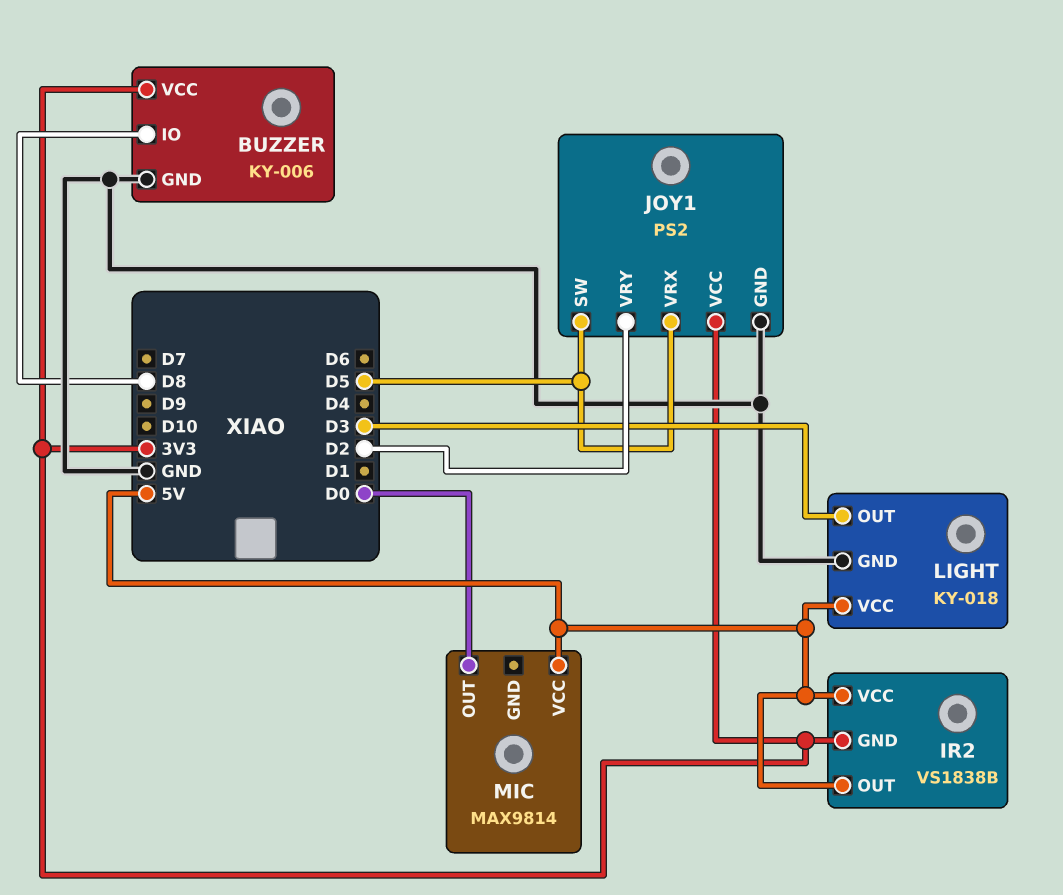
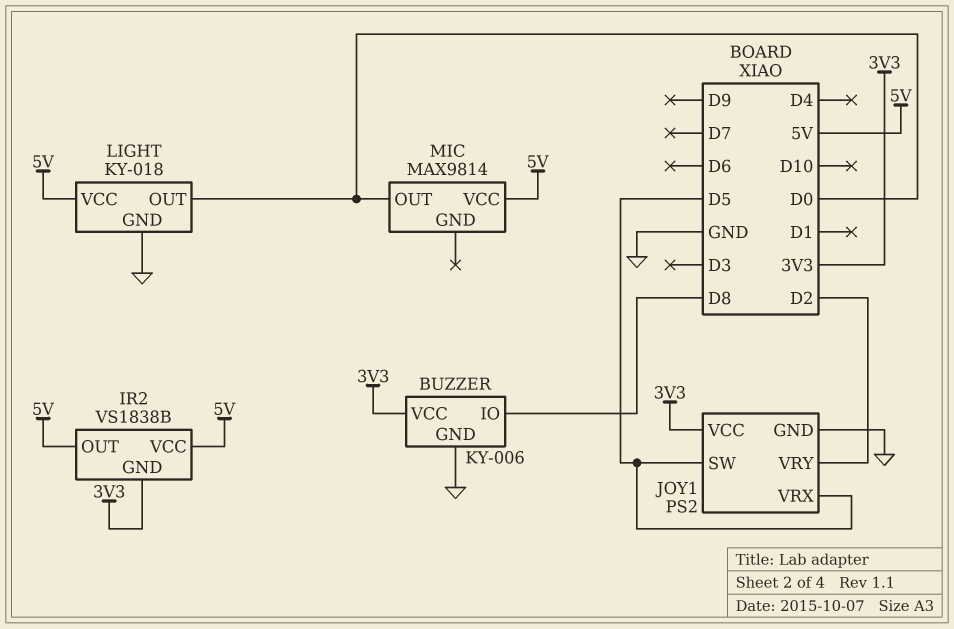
LIGHT pin OUT: D3 -> D0

